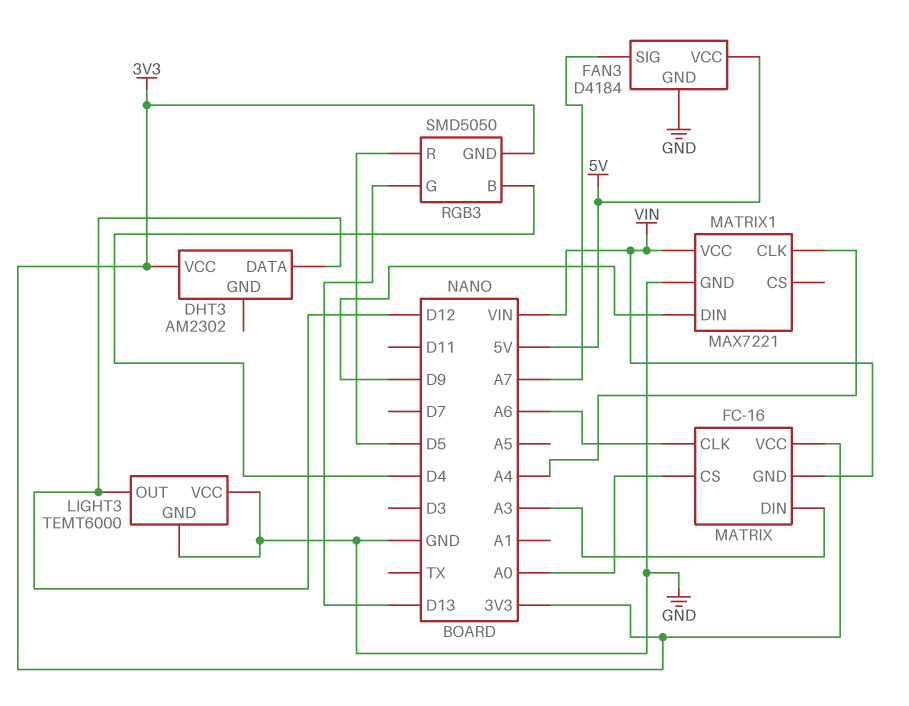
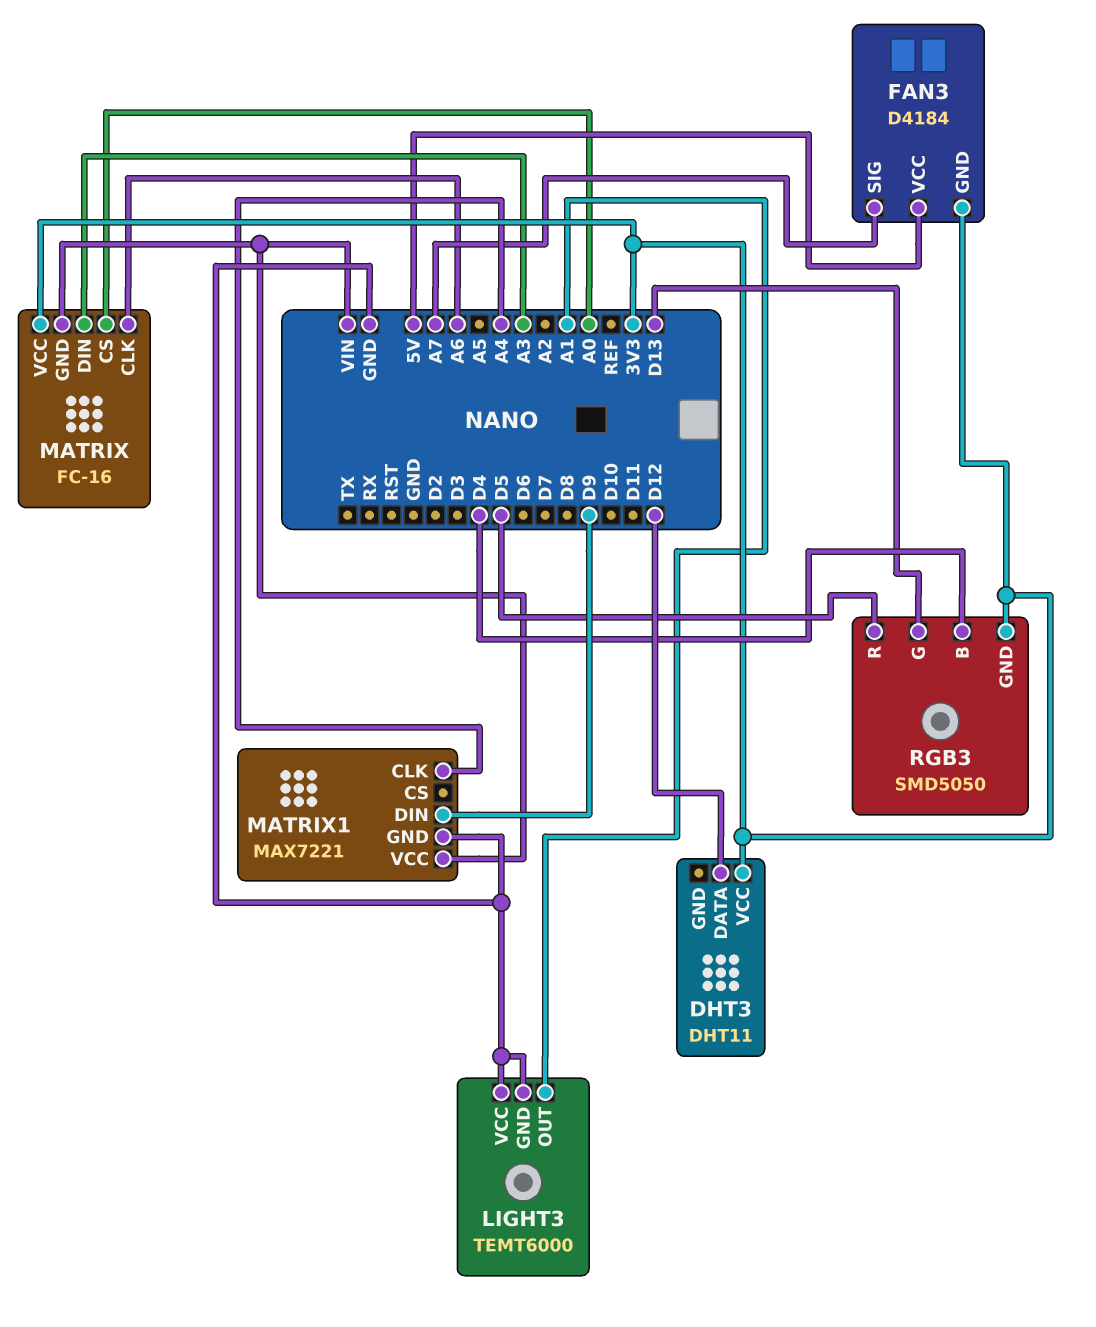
DHT3: AM2302 -> DHT11
FAN3 pin GND: GND -> 3V3
LIGHT3 pin OUT: D12 -> A1

